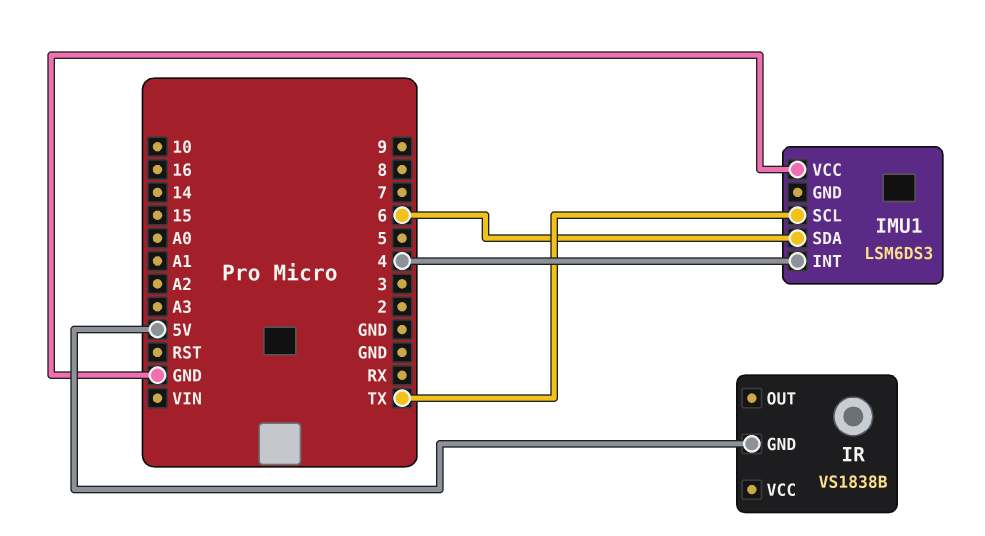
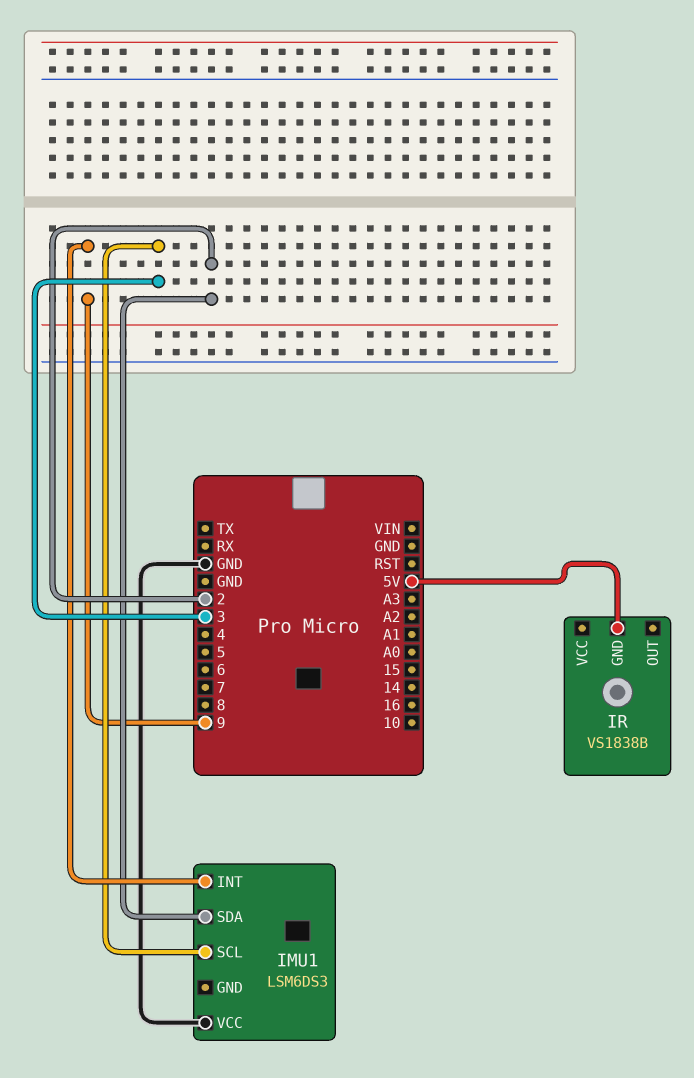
IMU1 pin INT: 4 -> 9
IMU1 pin SCL: TX -> 3
IMU1 pin SDA: 6 -> 2

